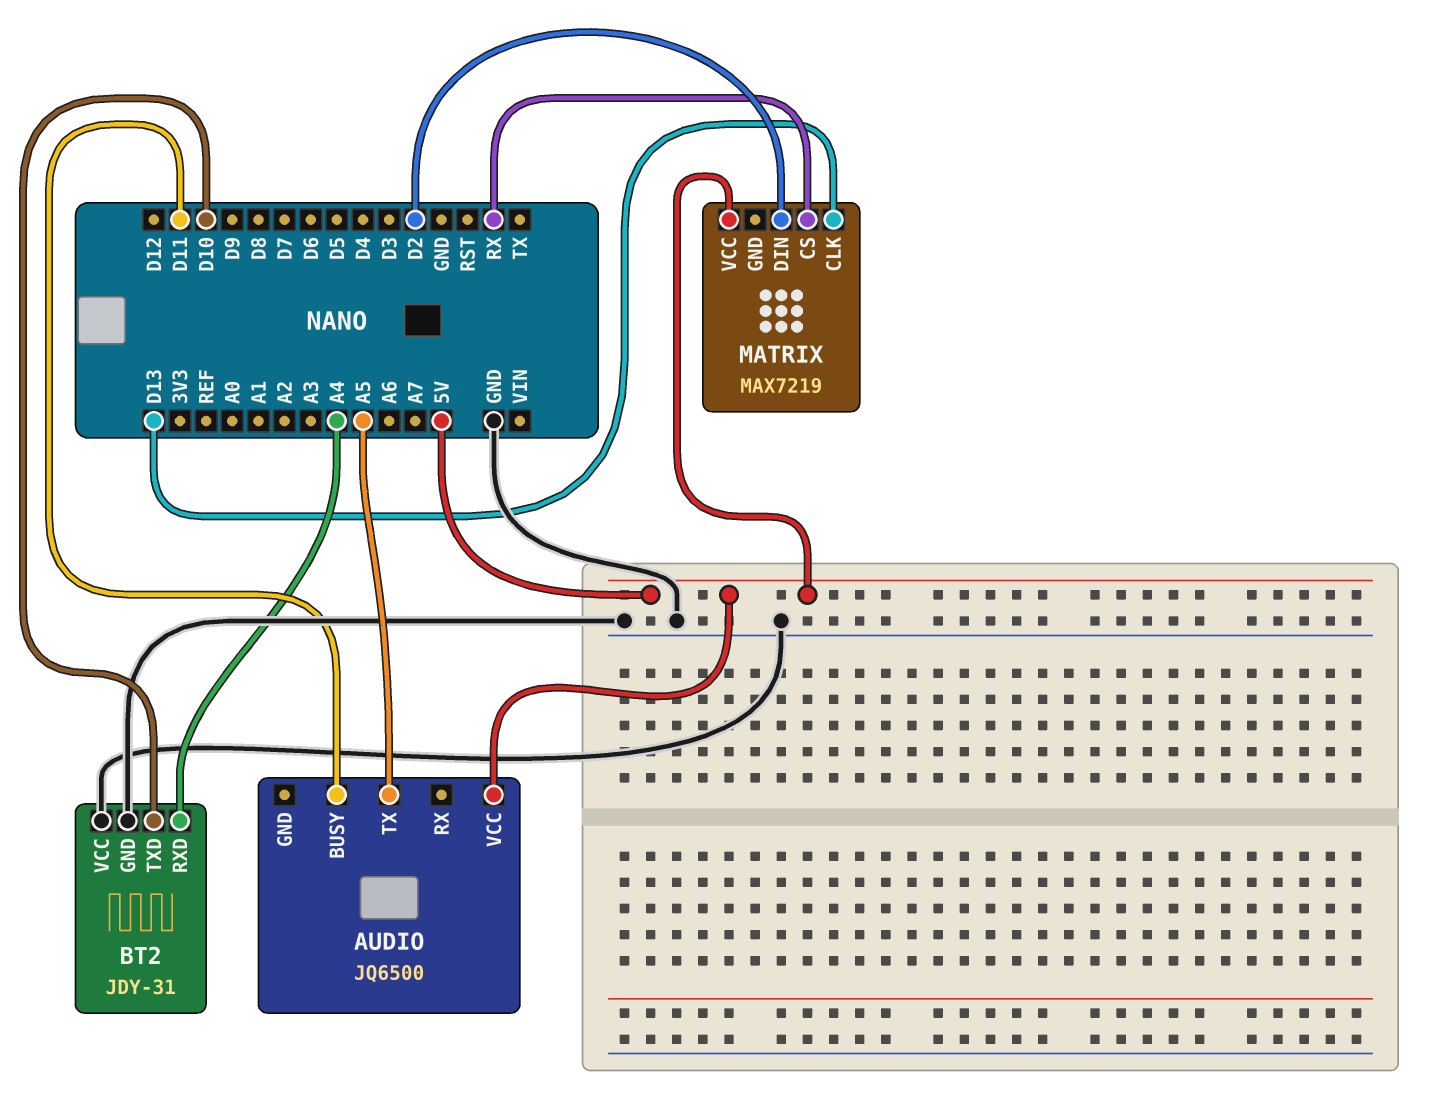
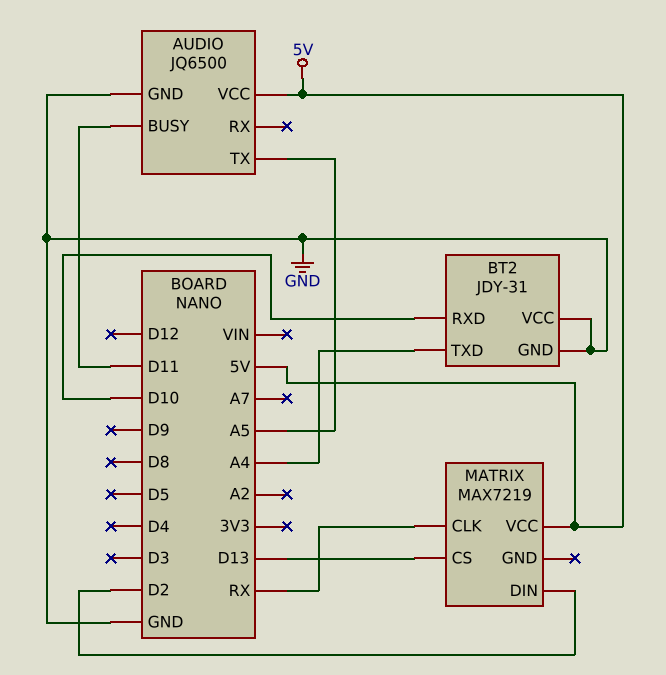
AUDIO pin GND: none -> GND
BT2 pin RXD: A4 -> D10
BT2 pin TXD: D10 -> A4
MATRIX pin CLK: D13 -> RX
MATRIX pin CS: RX -> D13

